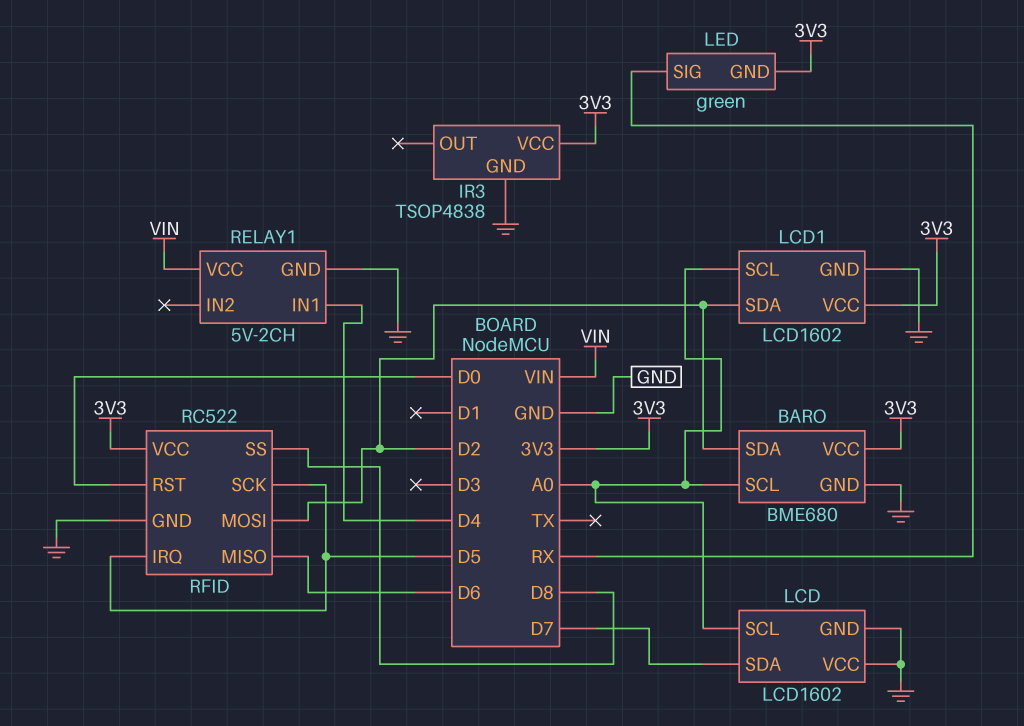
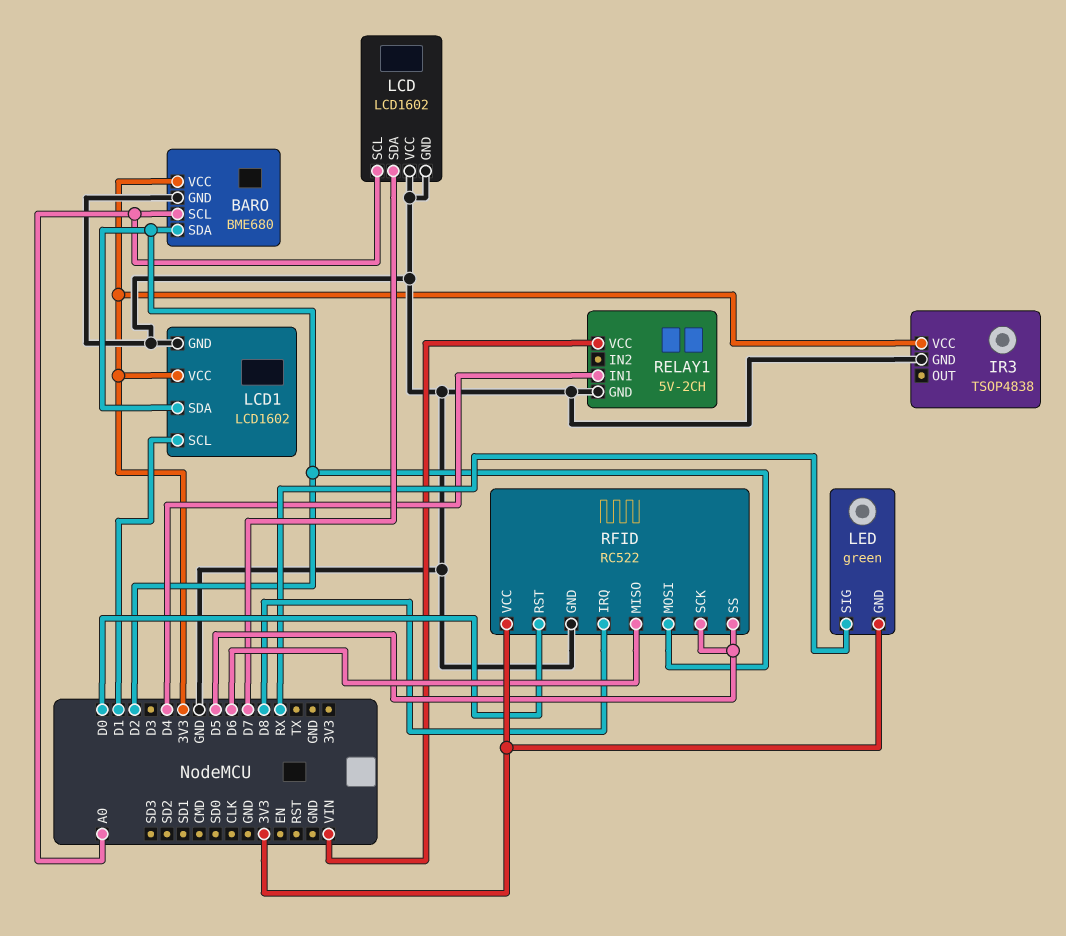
LCD1 pin SCL: A0 -> D1
RFID pin IRQ: D5 -> D8
RFID pin SS: D8 -> D5

